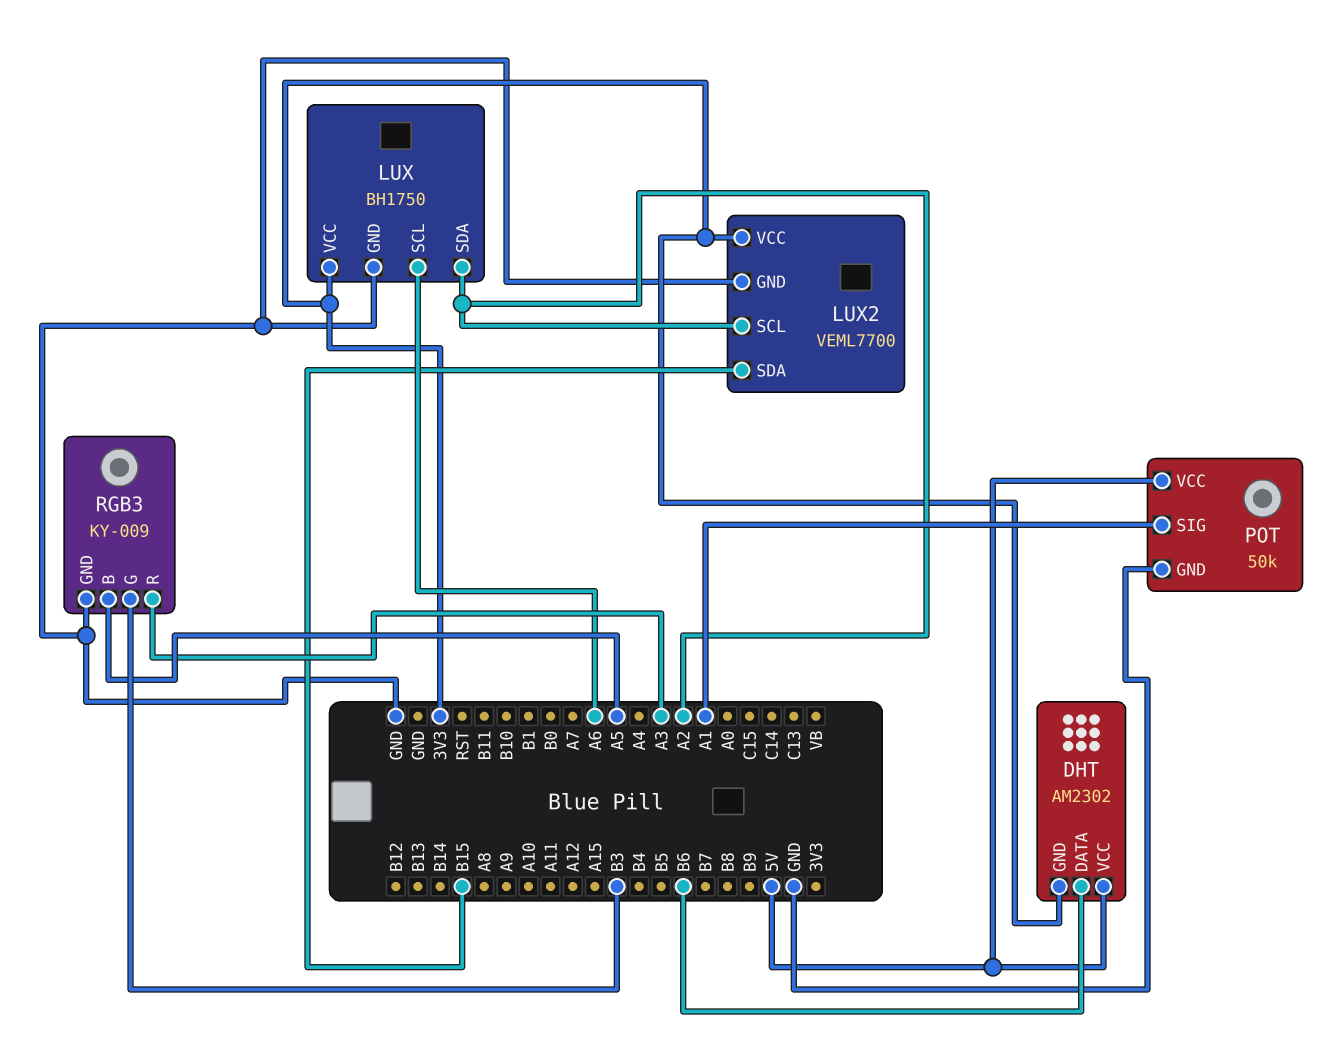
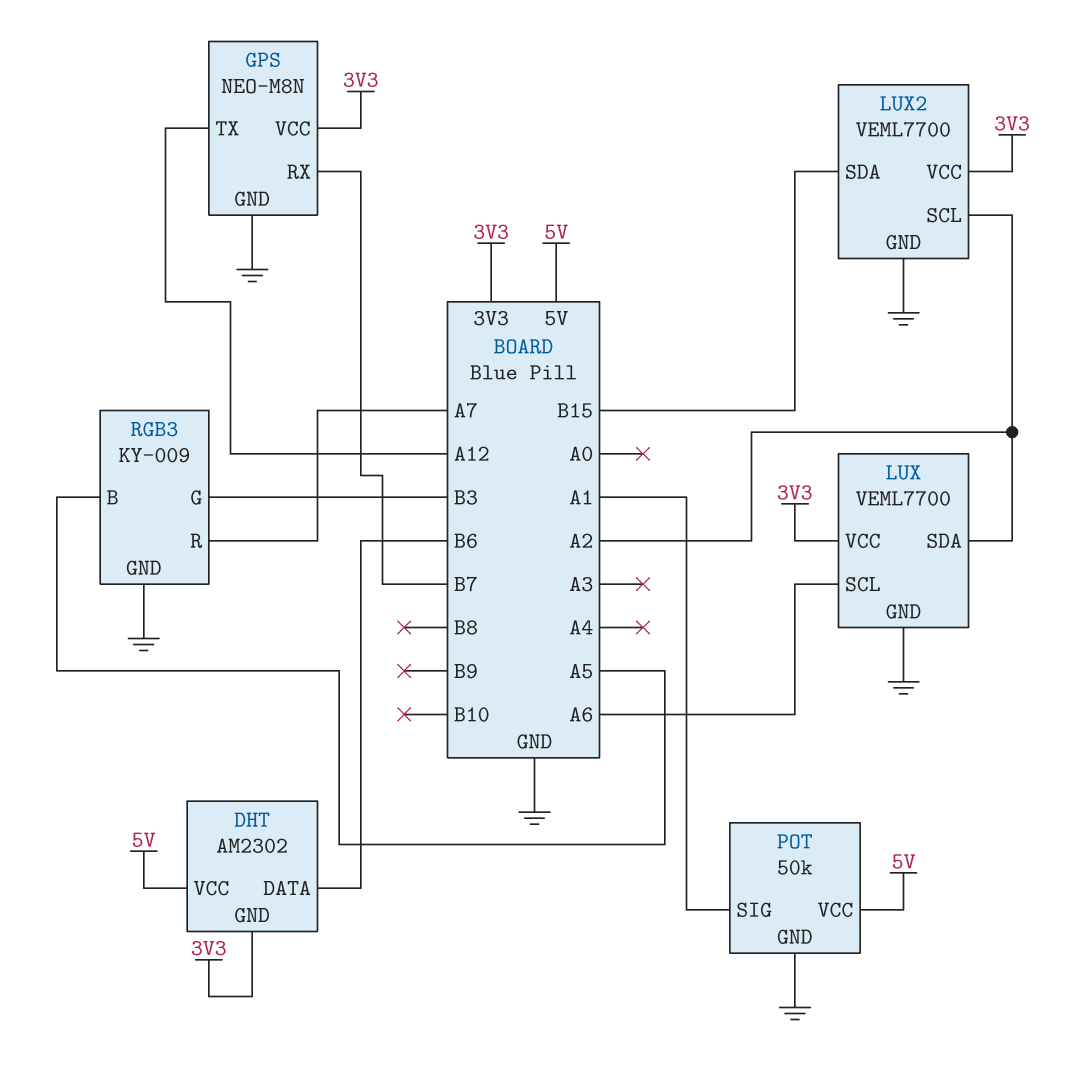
GPS: none -> NEO-M8N
GPS pin GND: none -> GND
GPS pin RX: none -> B7
GPS pin TX: none -> A12
GPS pin VCC: none -> 3V3
LUX: BH1750 -> VEML7700
RGB3 pin R: A3 -> A7

